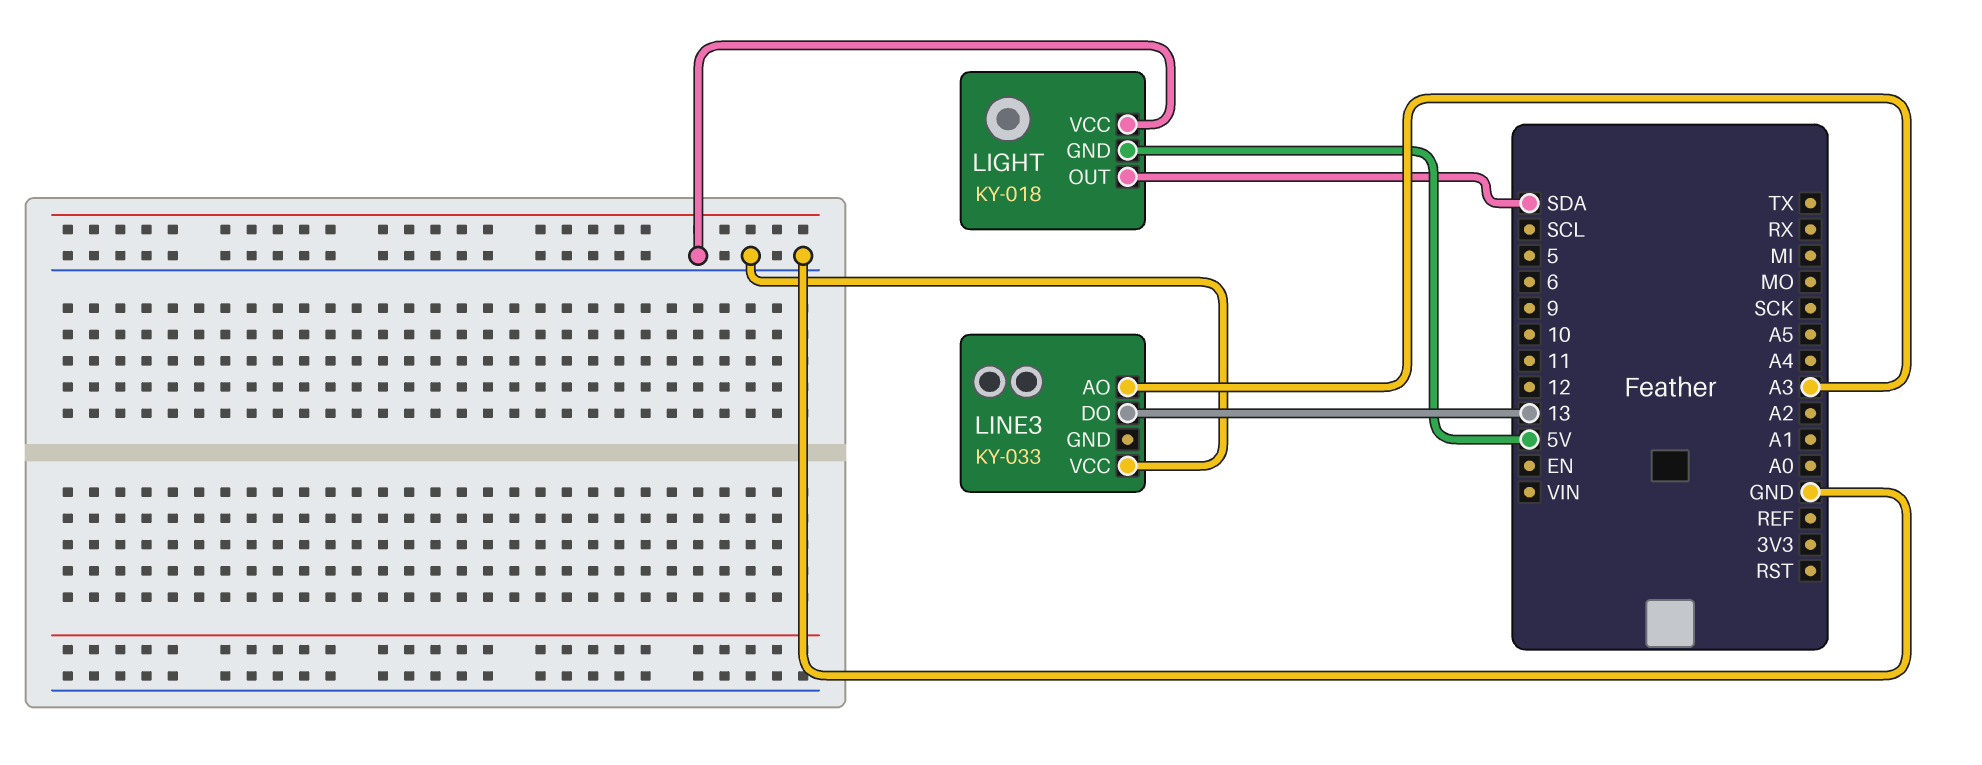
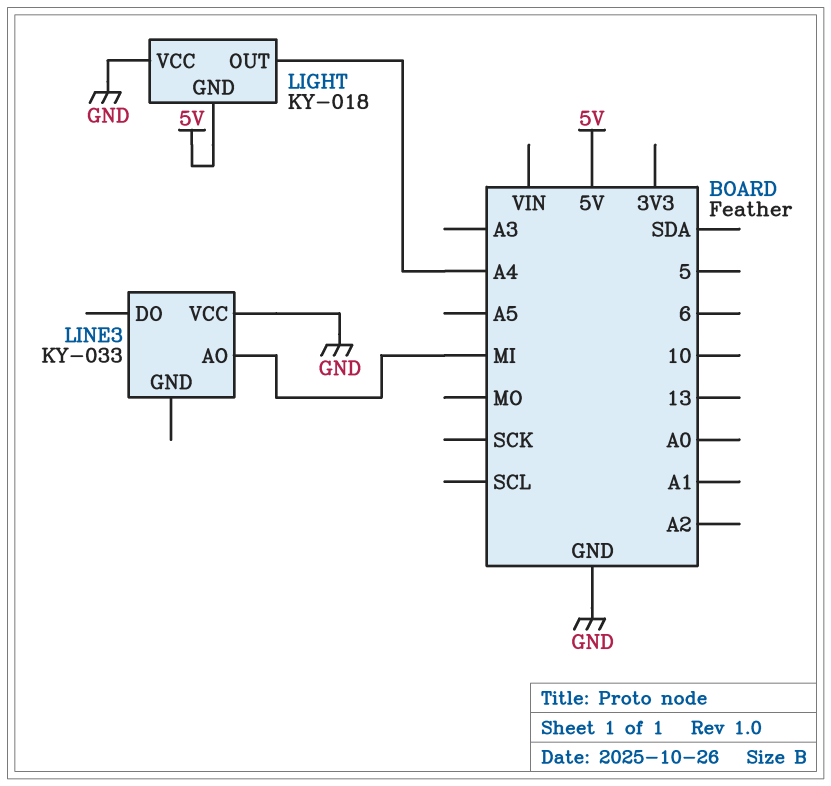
LIGHT pin OUT: SDA -> A4
LINE3 pin AO: A3 -> MI
LINE3 pin DO: 13 -> none

